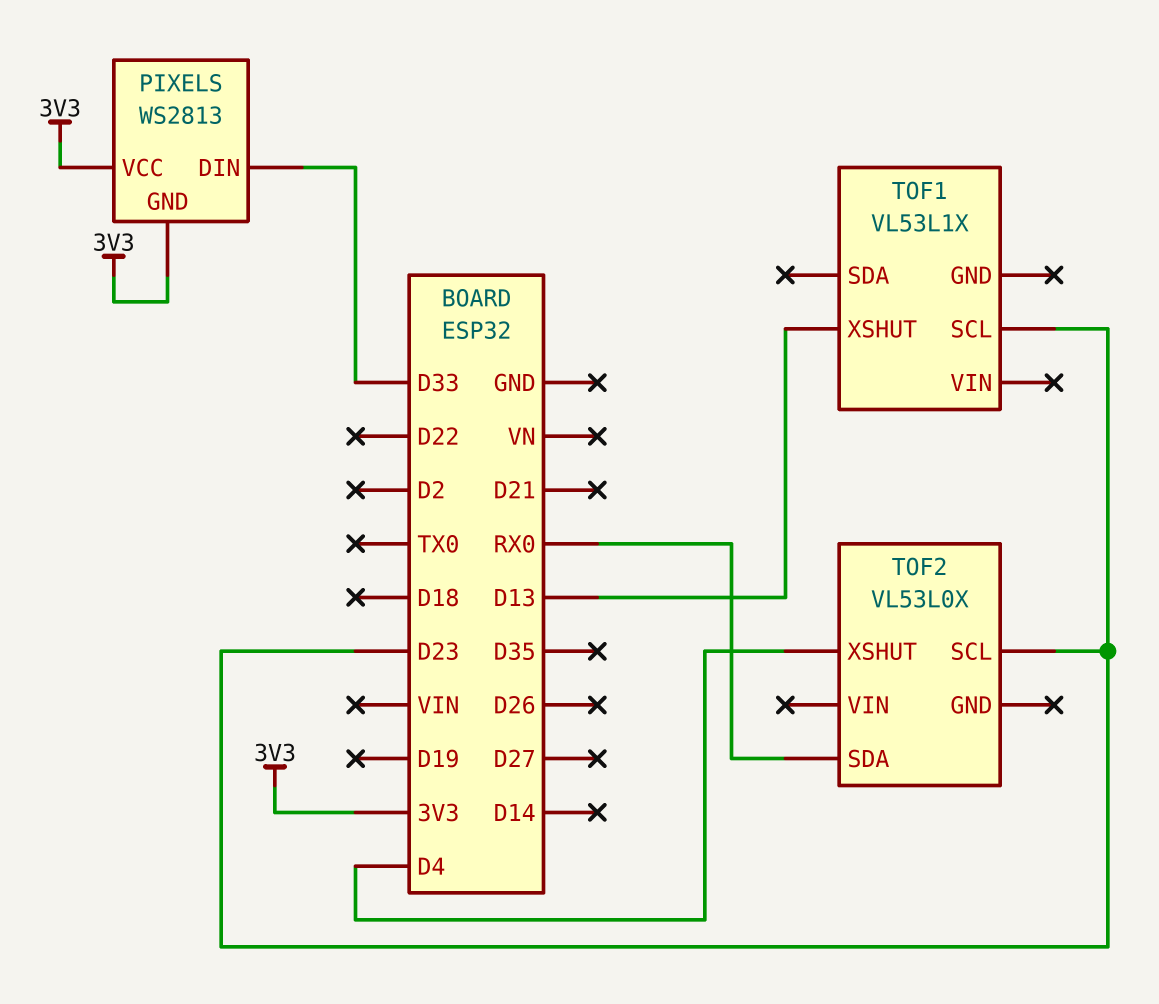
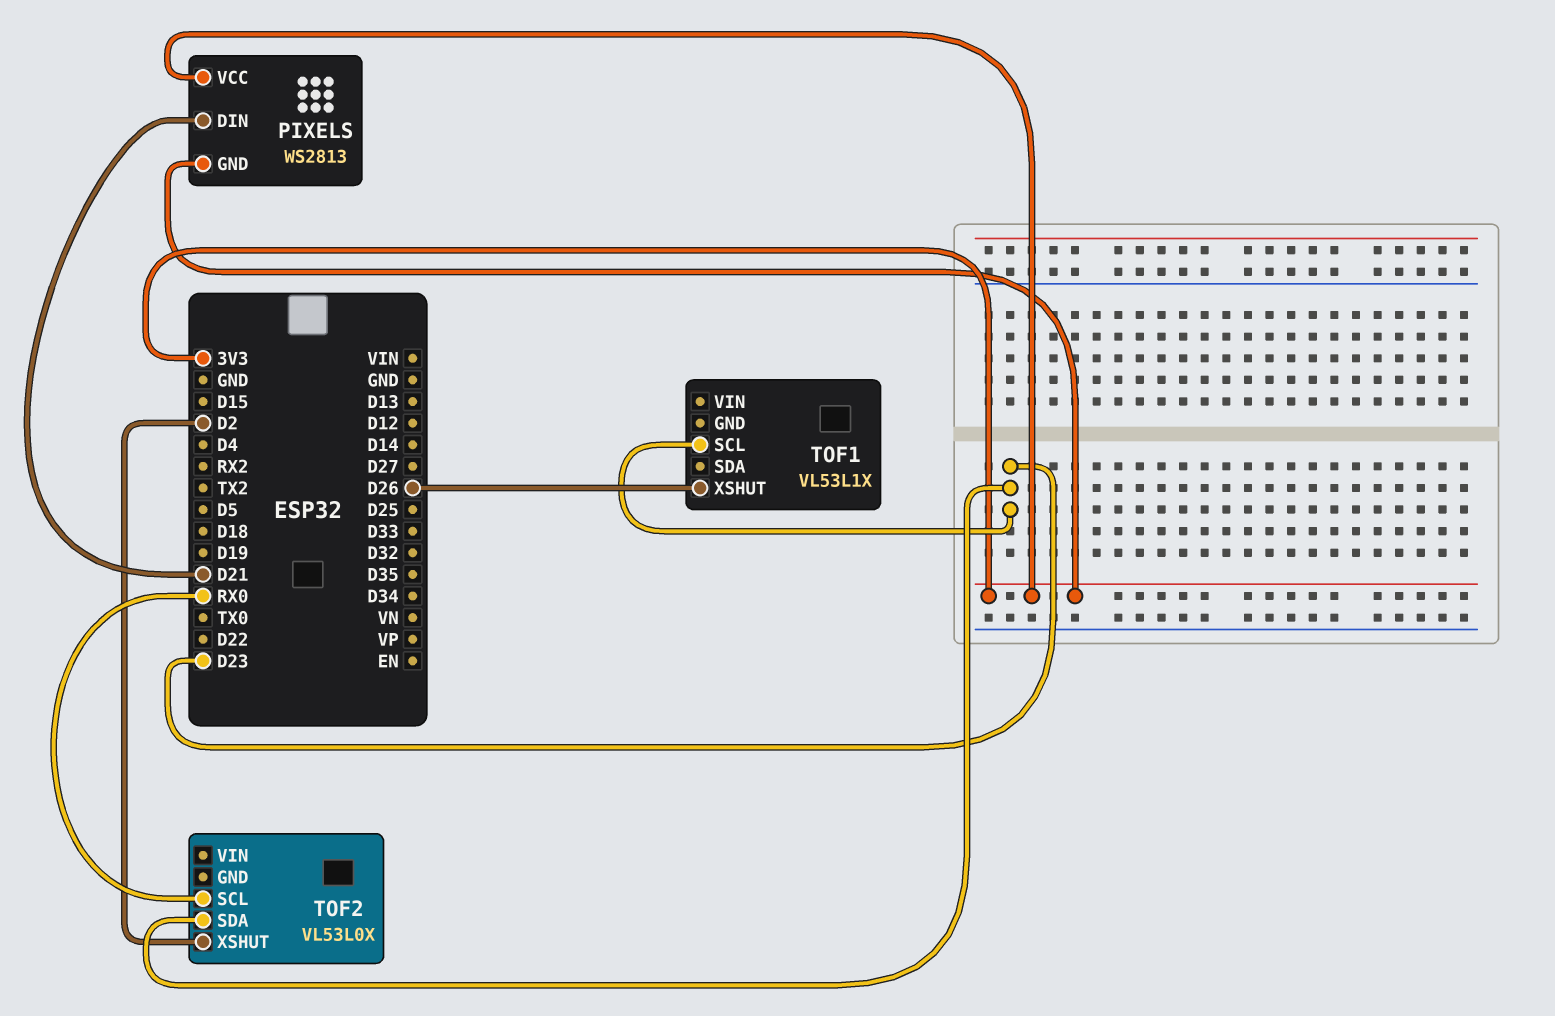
PIXELS pin DIN: D33 -> D21
TOF1 pin XSHUT: D13 -> D26
TOF2 pin SCL: D23 -> RX0
TOF2 pin SDA: RX0 -> D23
TOF2 pin XSHUT: D4 -> D2

